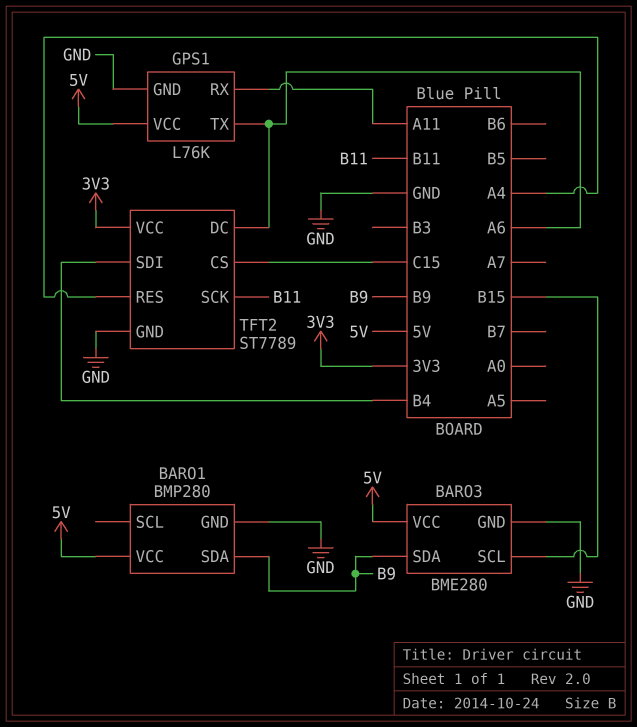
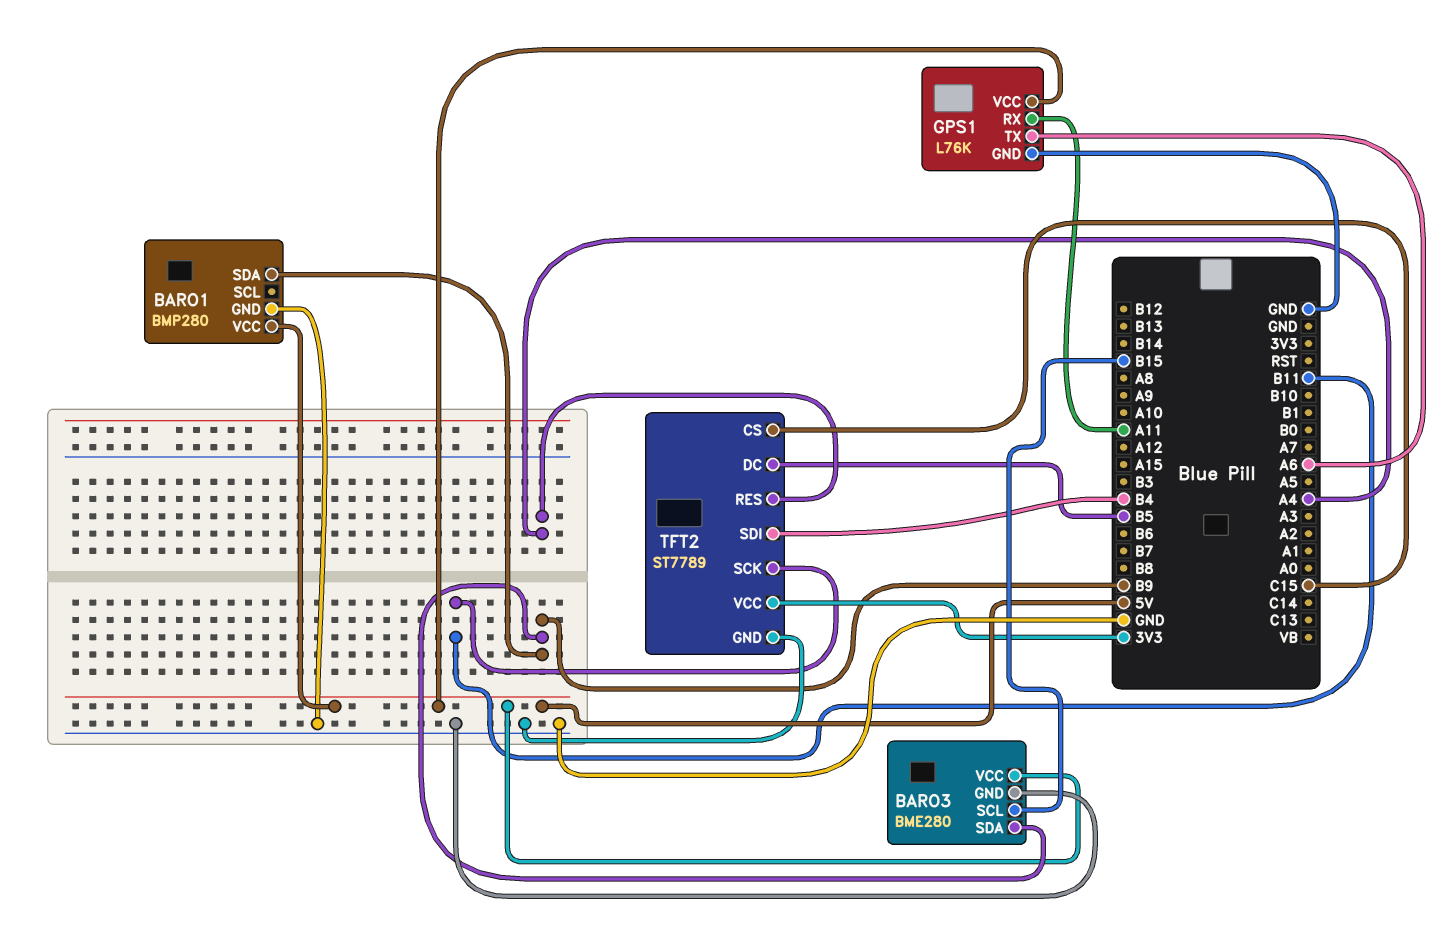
TFT2 pin DC: A6 -> B5

